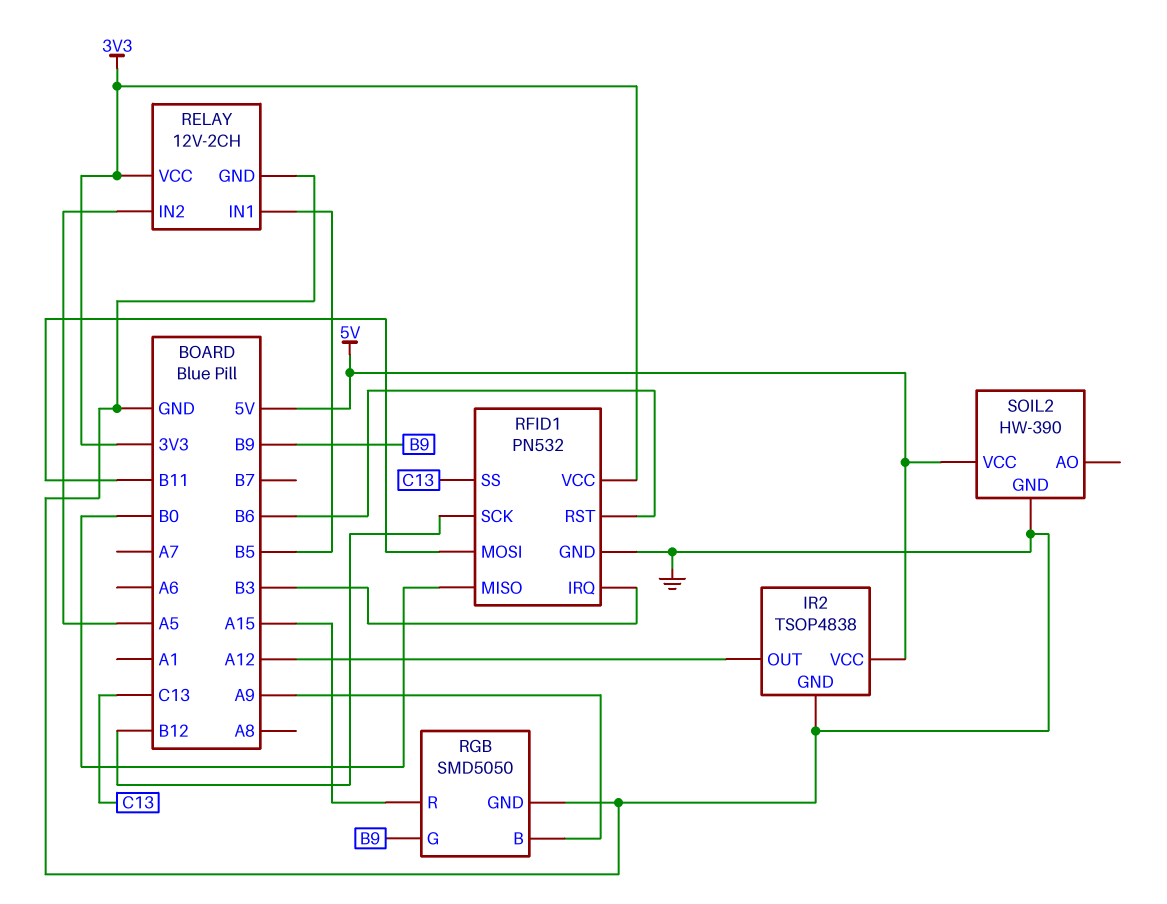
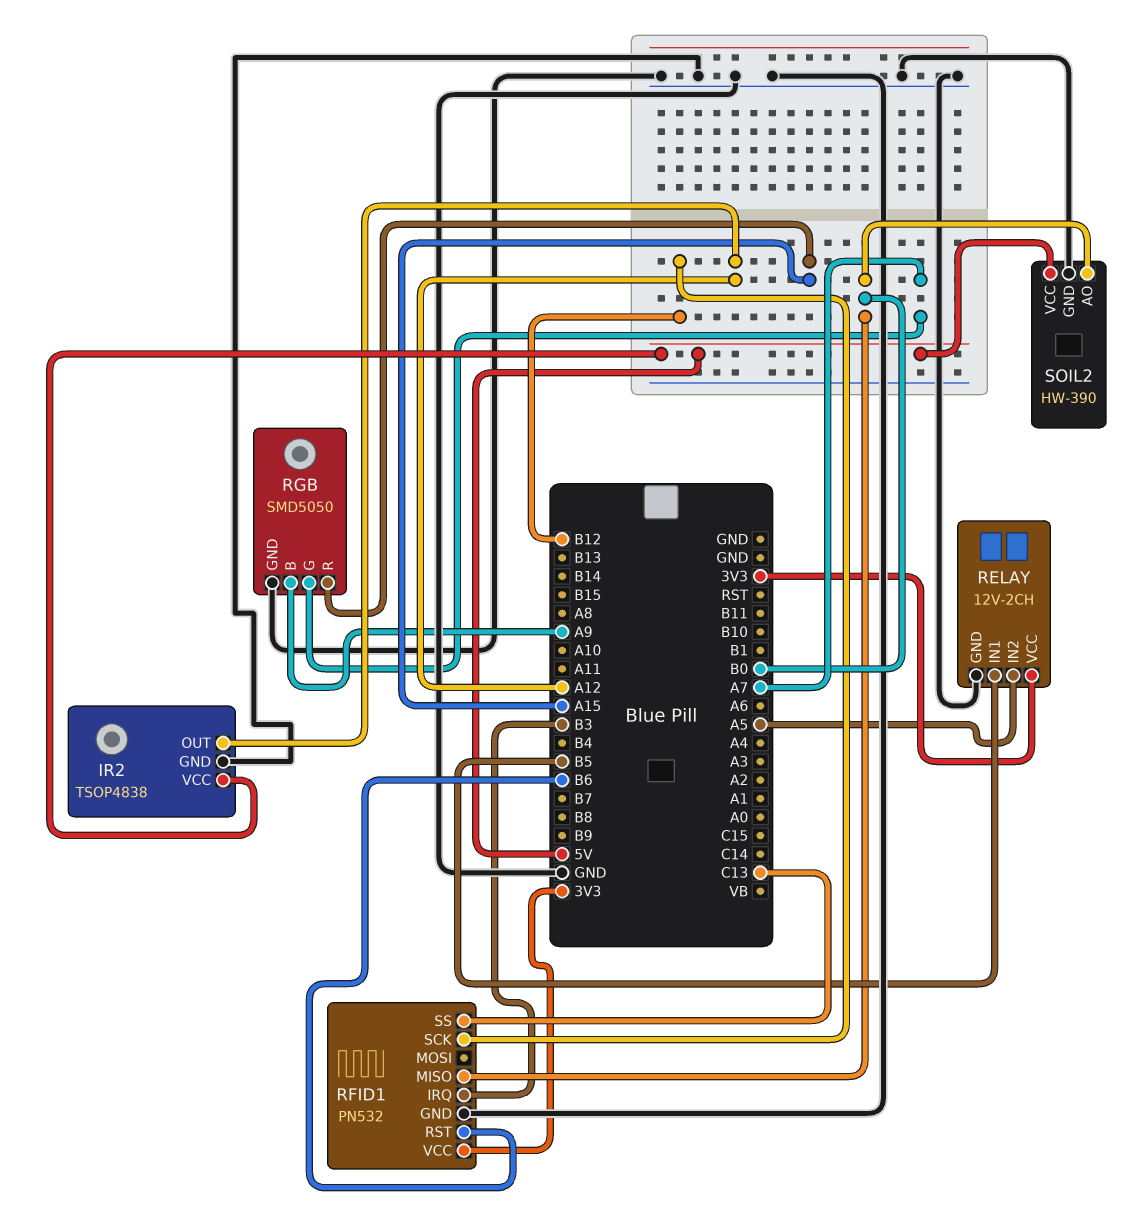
RFID1 pin MOSI: B11 -> none
RGB pin G: B9 -> A7
SOIL2 pin AO: none -> B0

